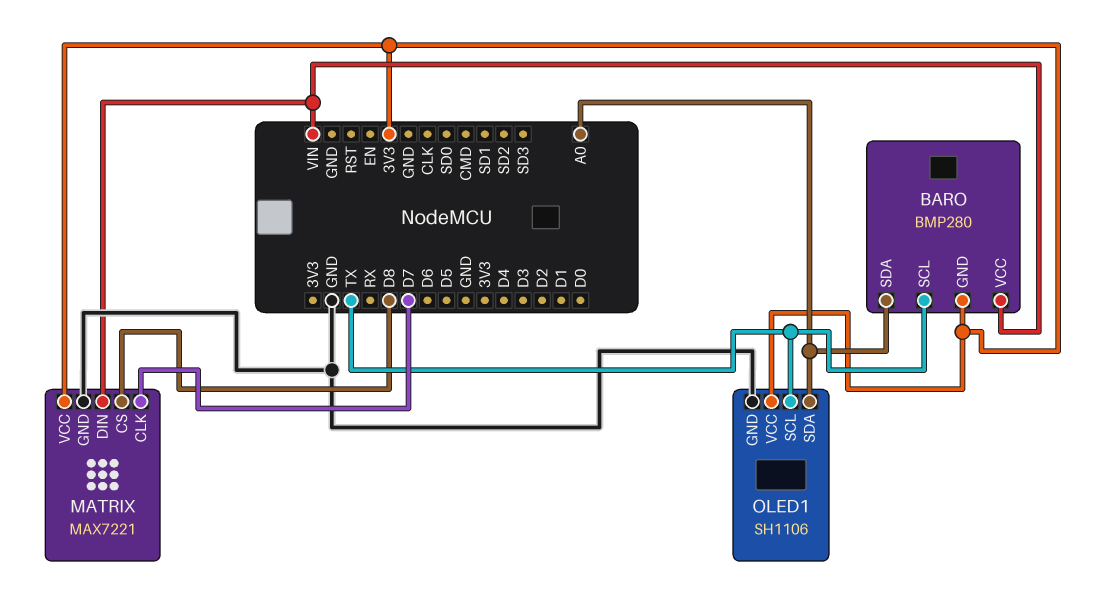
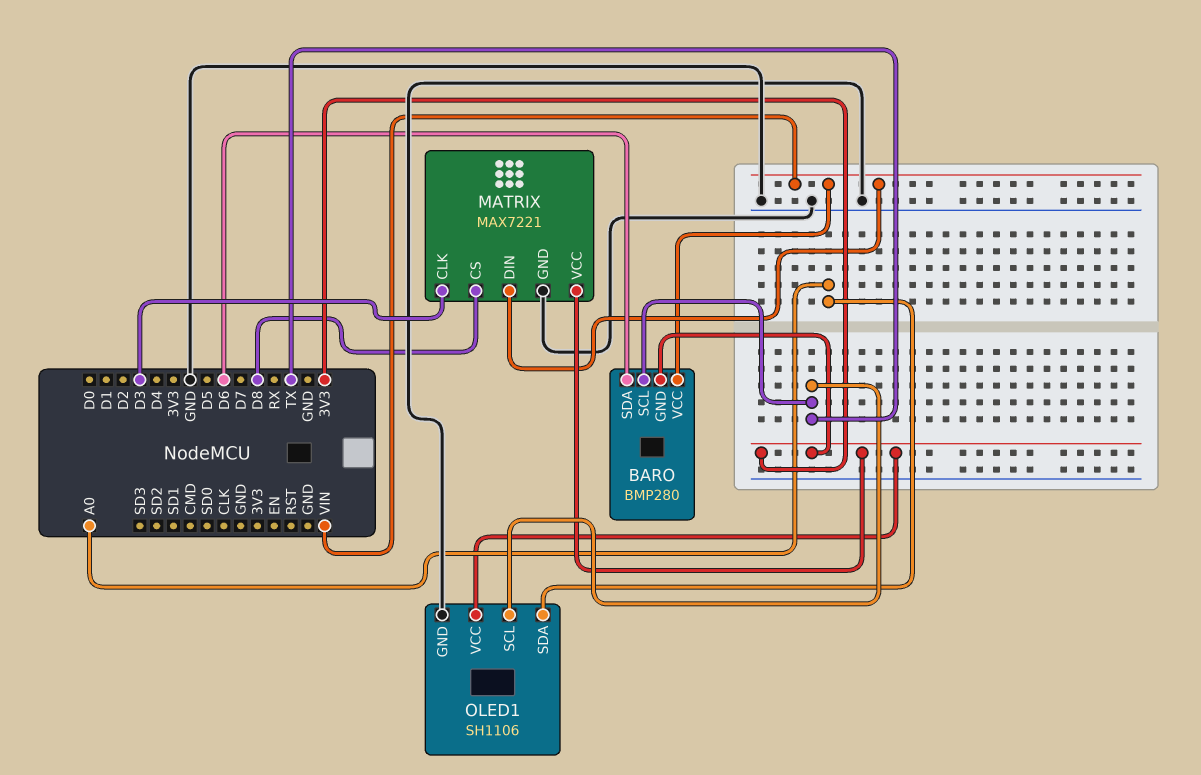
BARO pin SDA: A0 -> D6
MATRIX pin CLK: D7 -> D3

